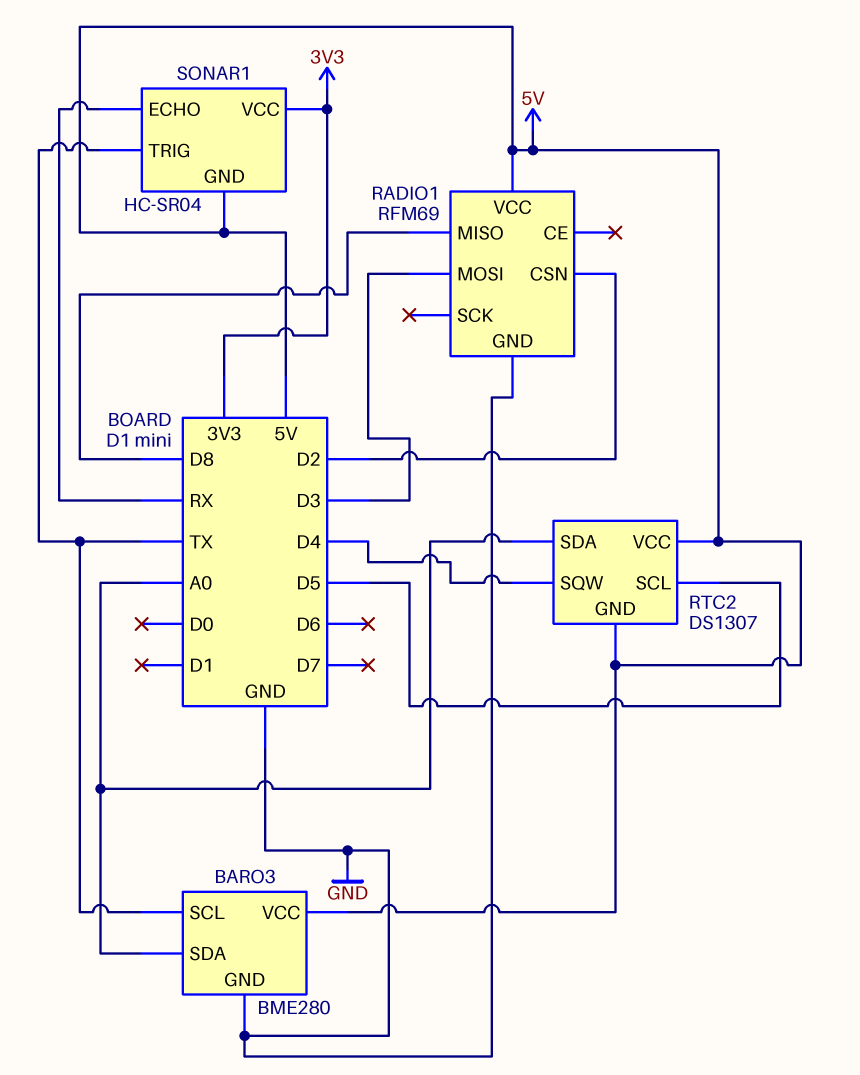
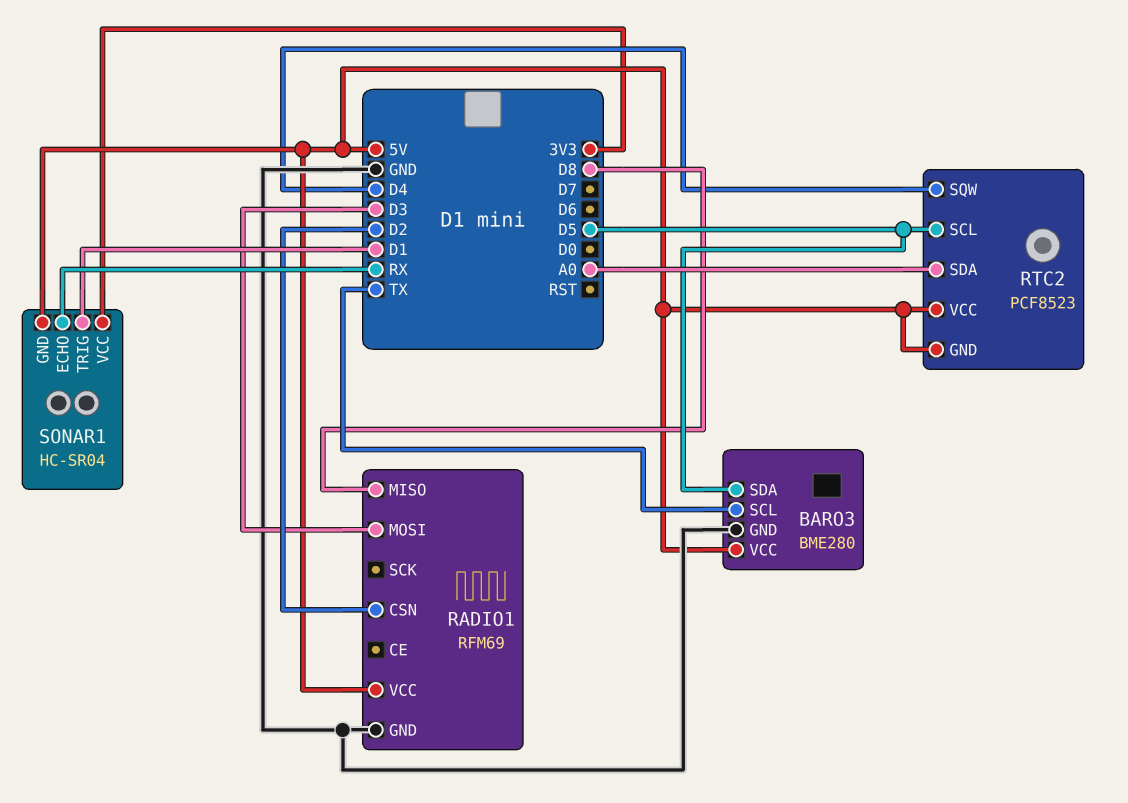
BARO3 pin SDA: A0 -> D5
RTC2: DS1307 -> PCF8523
SONAR1 pin TRIG: TX -> D1

